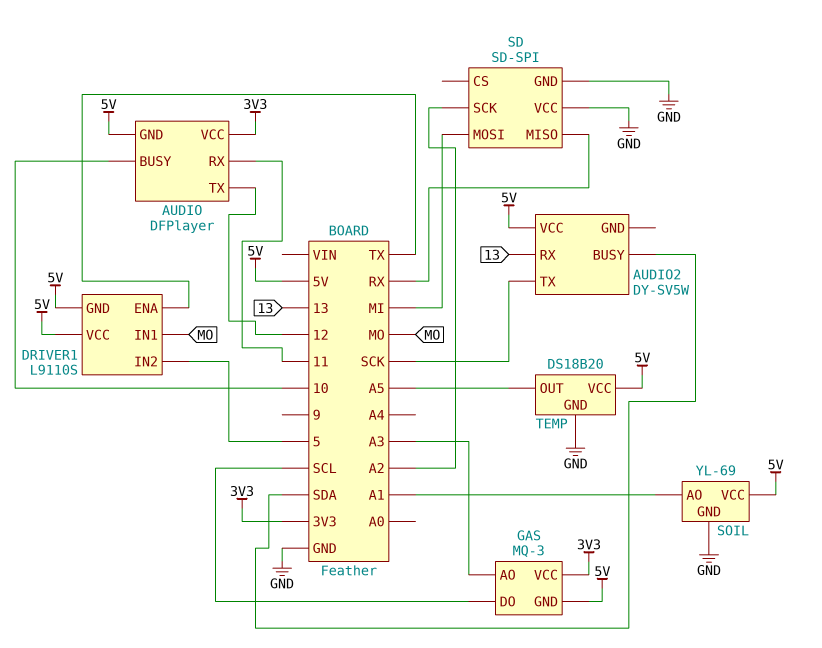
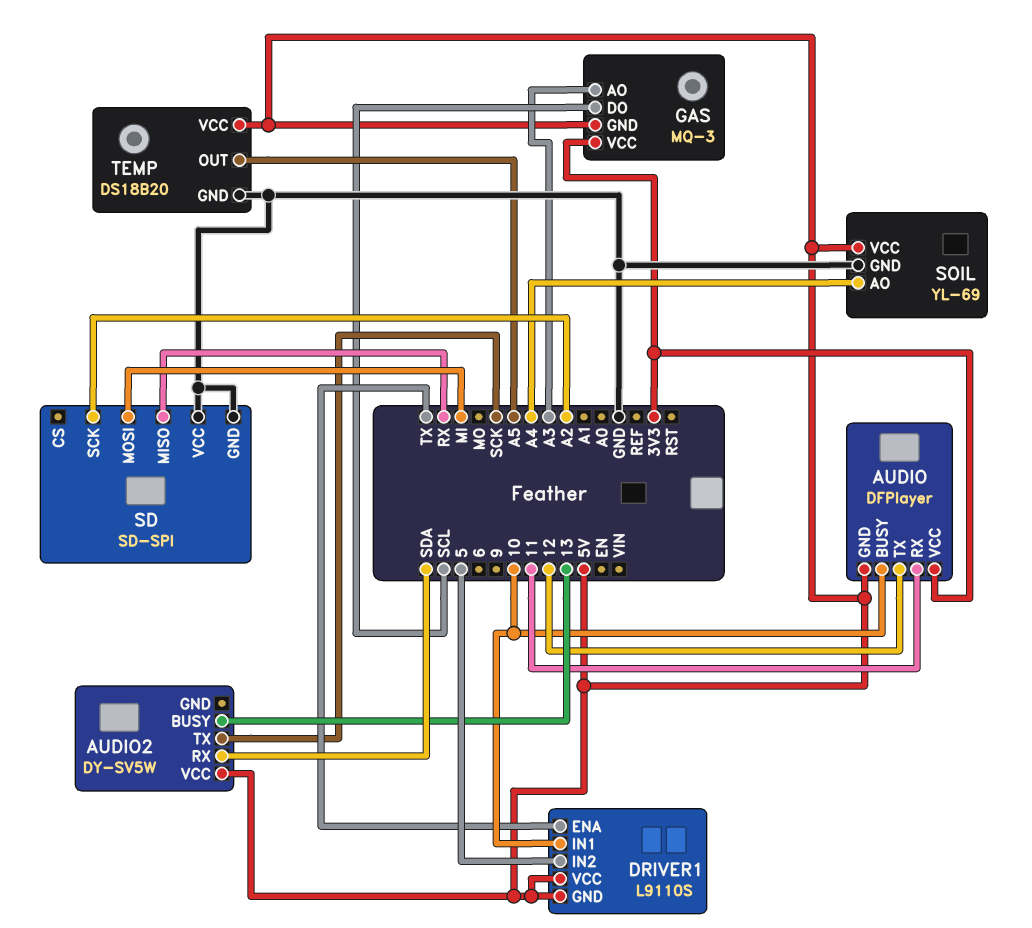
AUDIO2 pin BUSY: SDA -> 13
AUDIO2 pin RX: 13 -> SDA
DRIVER1 pin IN1: MO -> 10
SOIL pin AO: A1 -> A4

